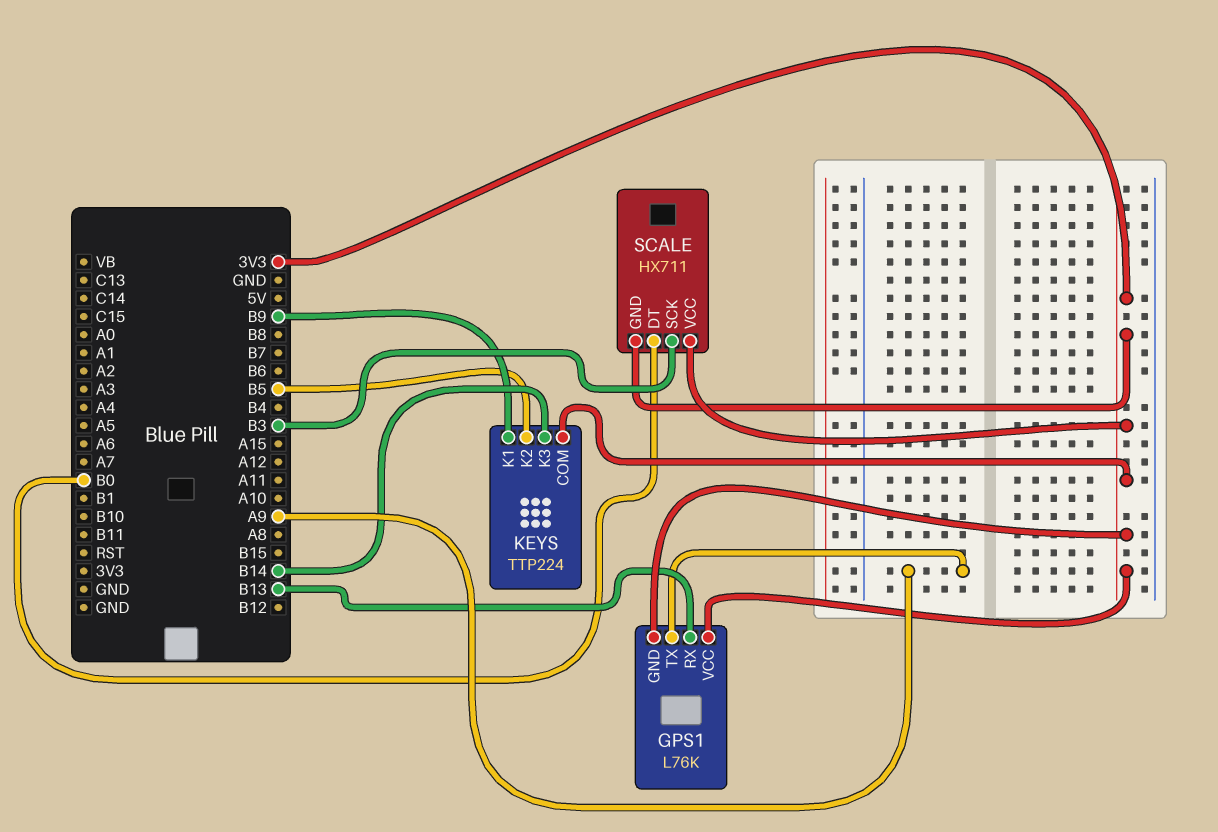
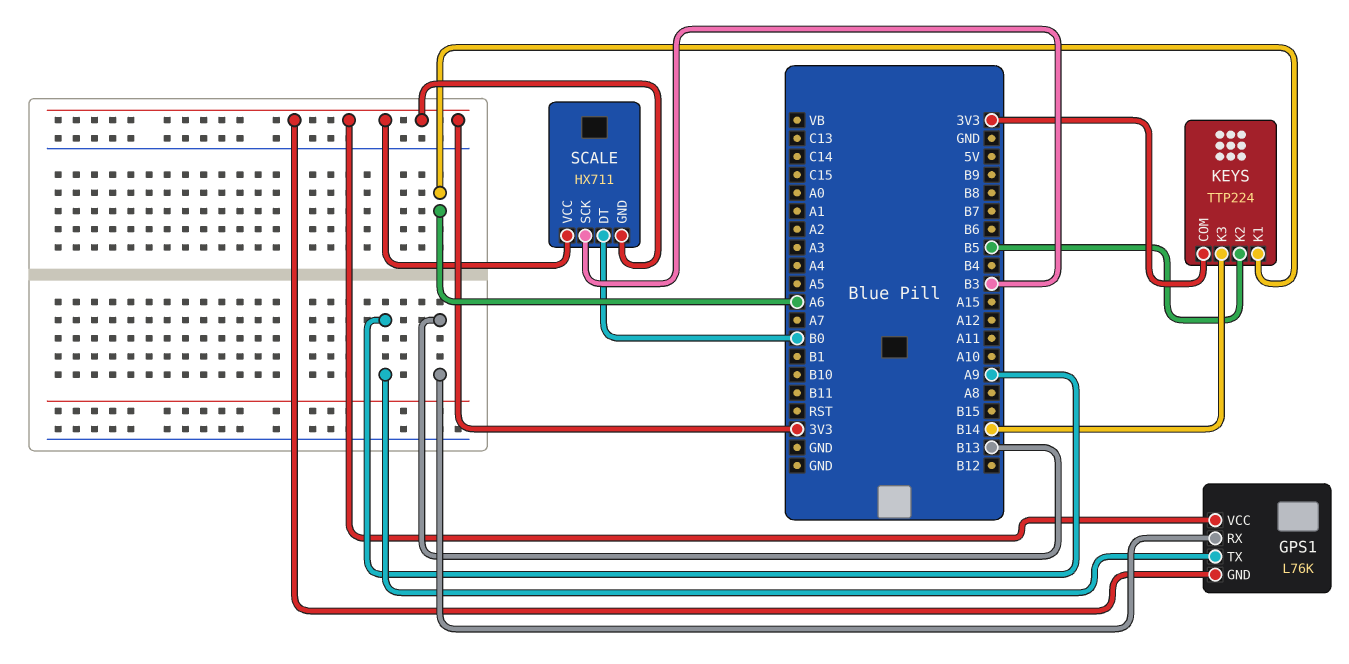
KEYS pin K1: B9 -> A6

